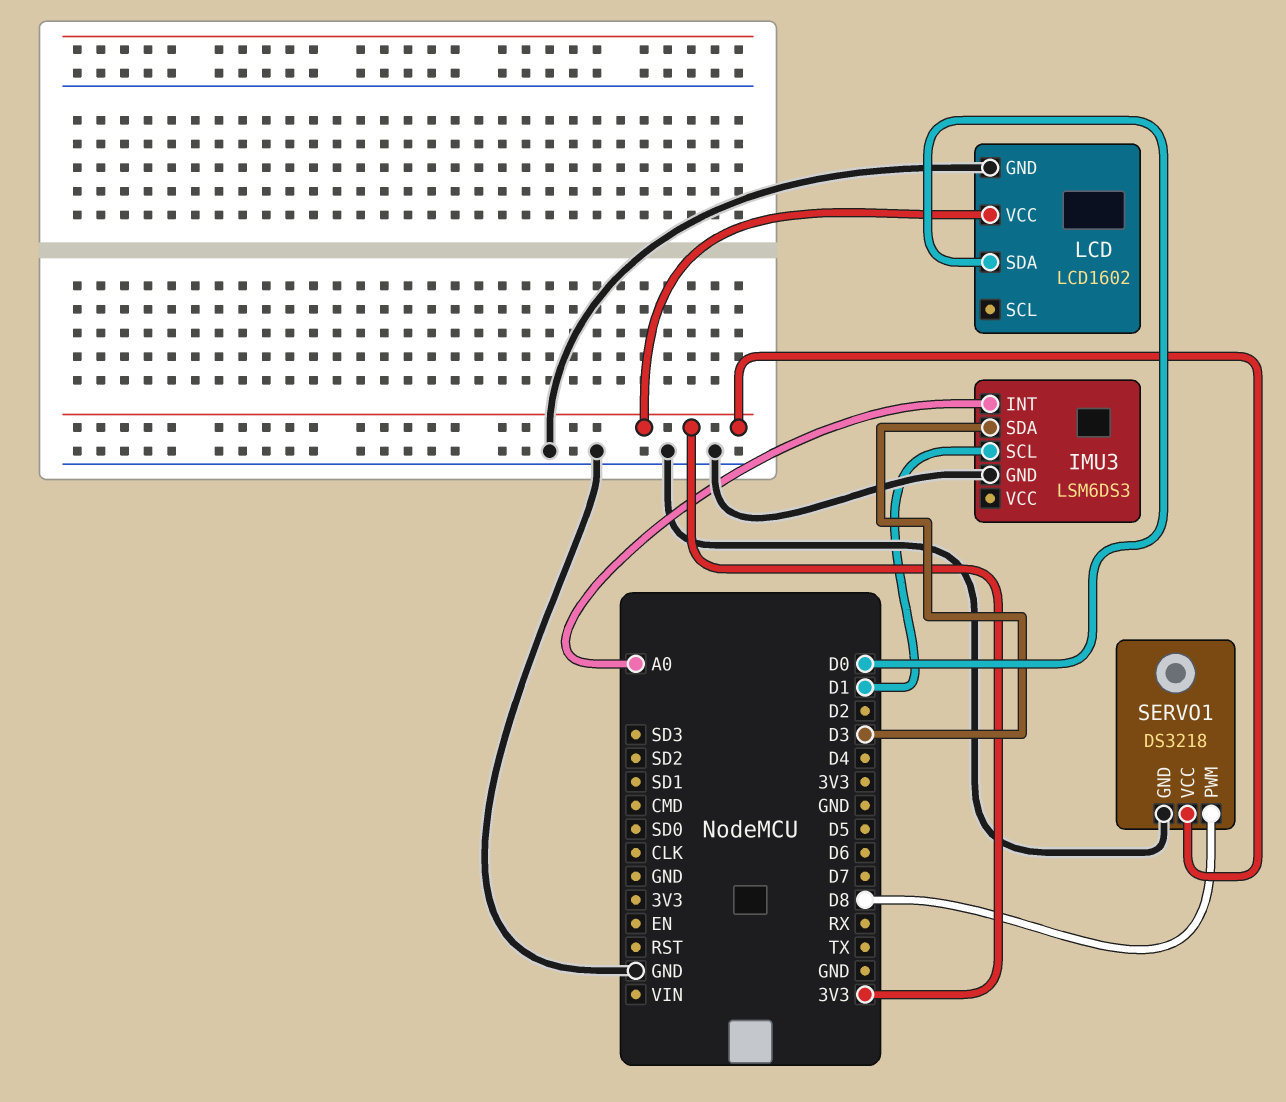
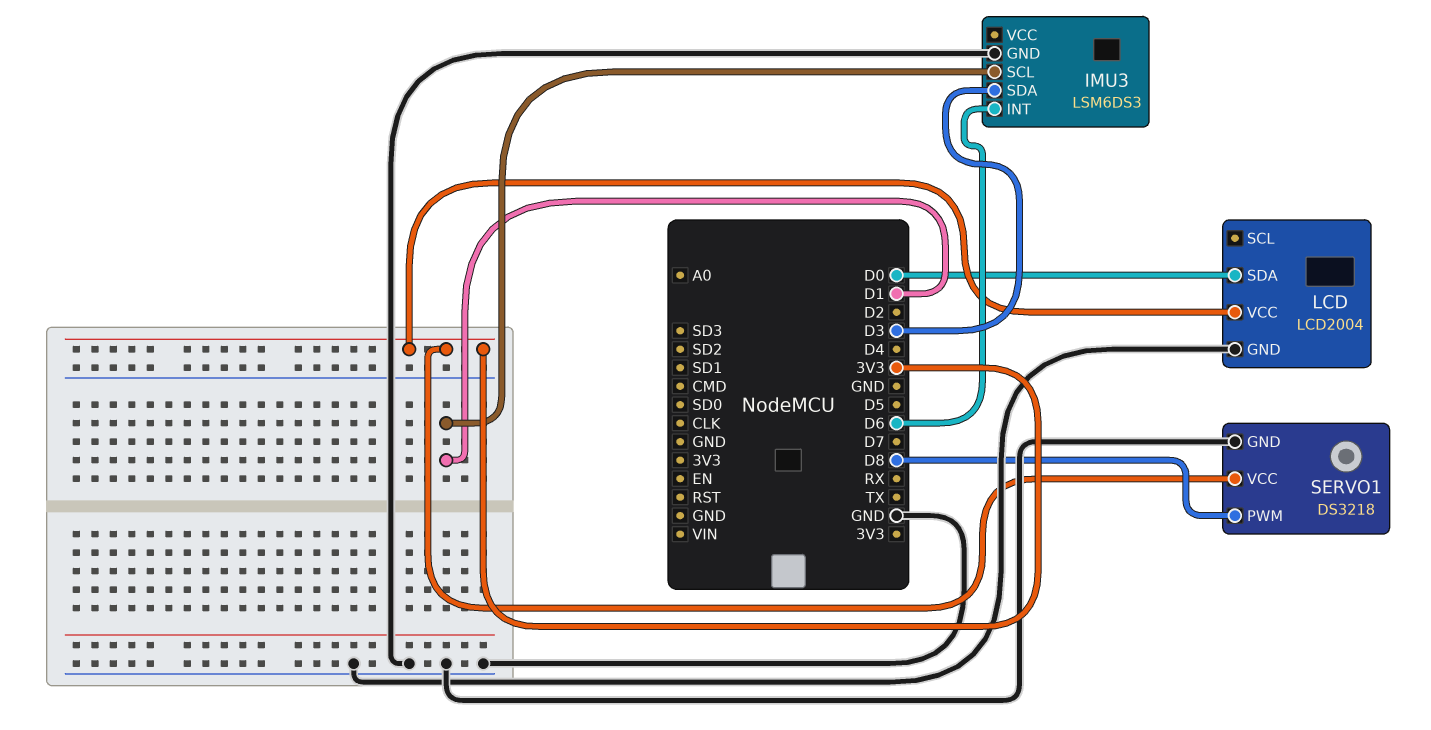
IMU3 pin INT: A0 -> D6
LCD: LCD1602 -> LCD2004

